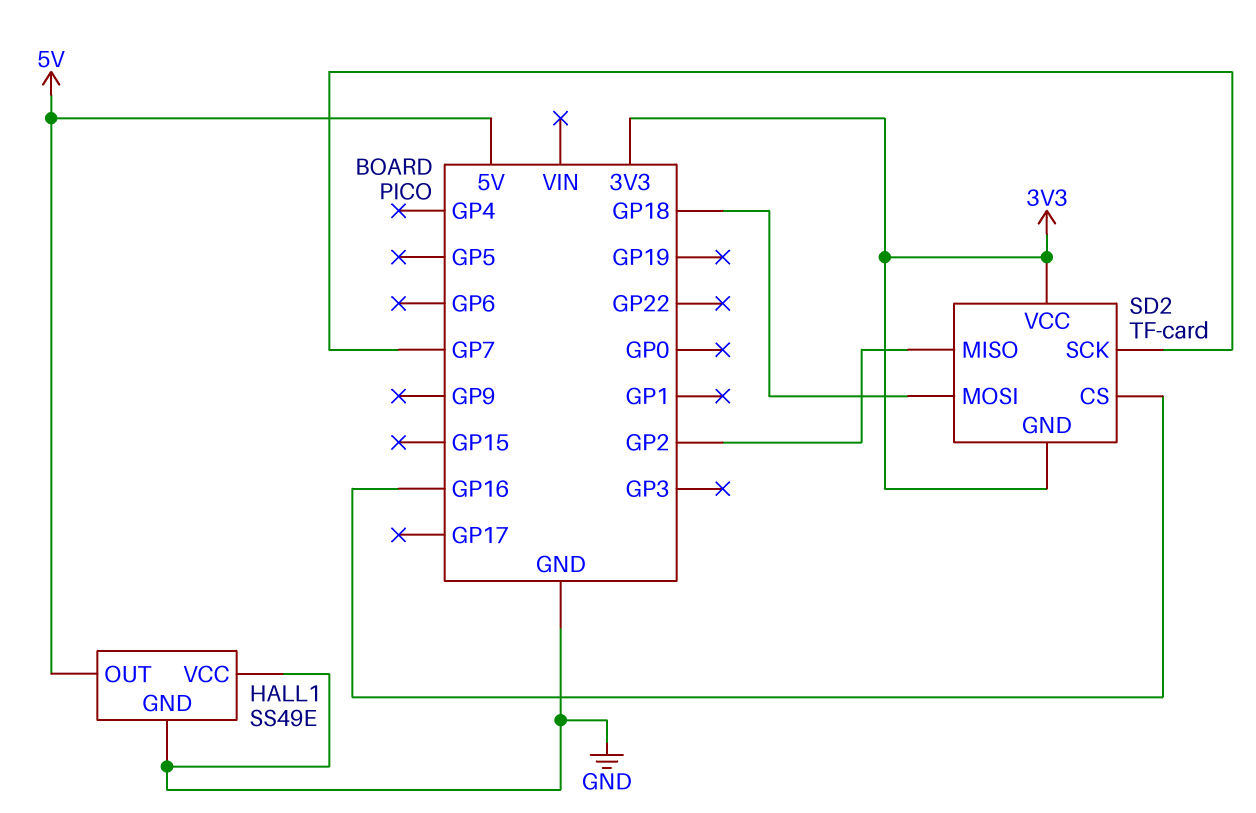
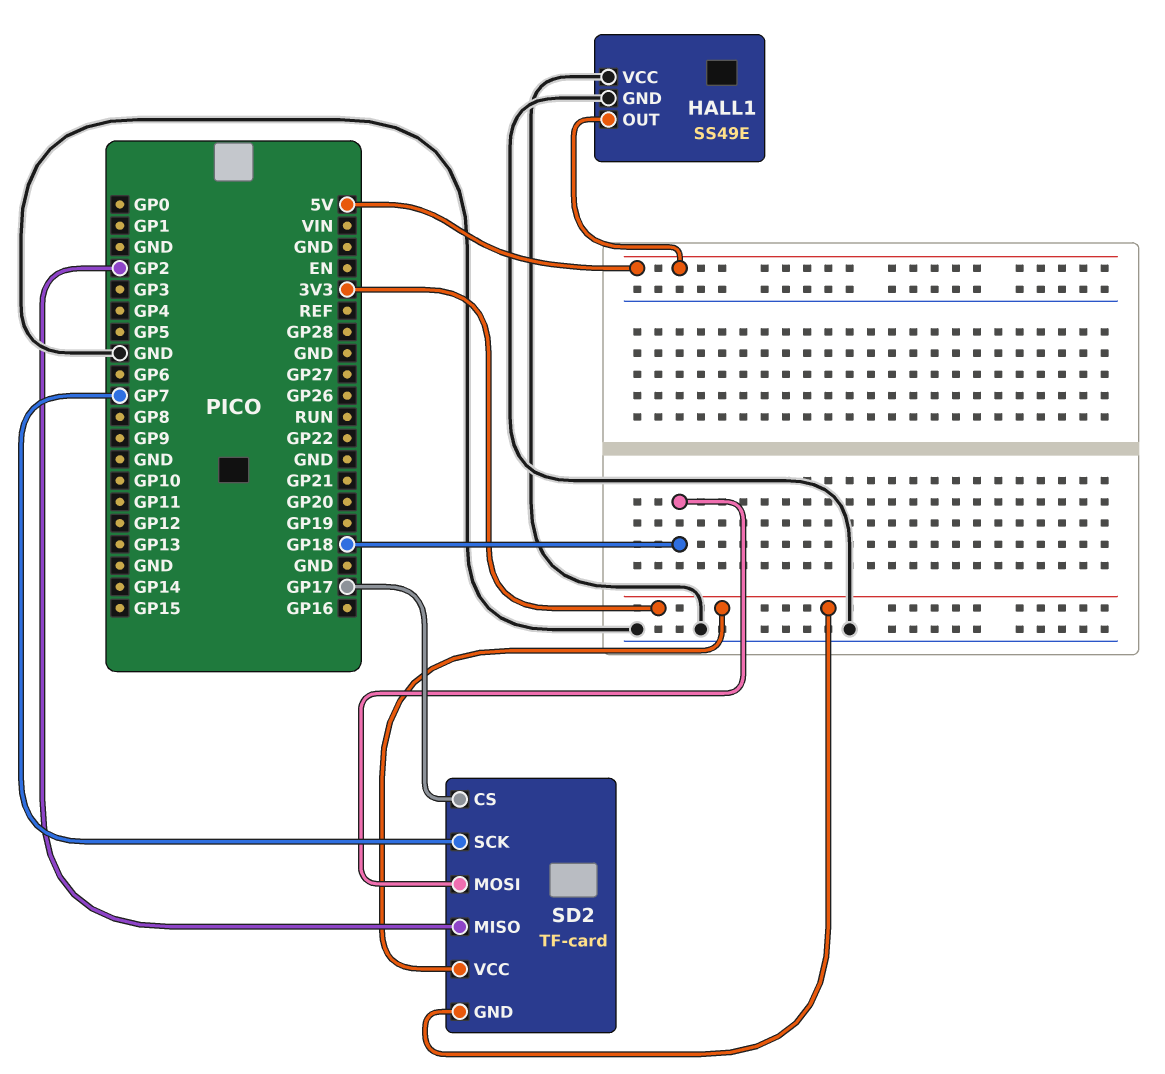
SD2 pin CS: GP16 -> GP17

